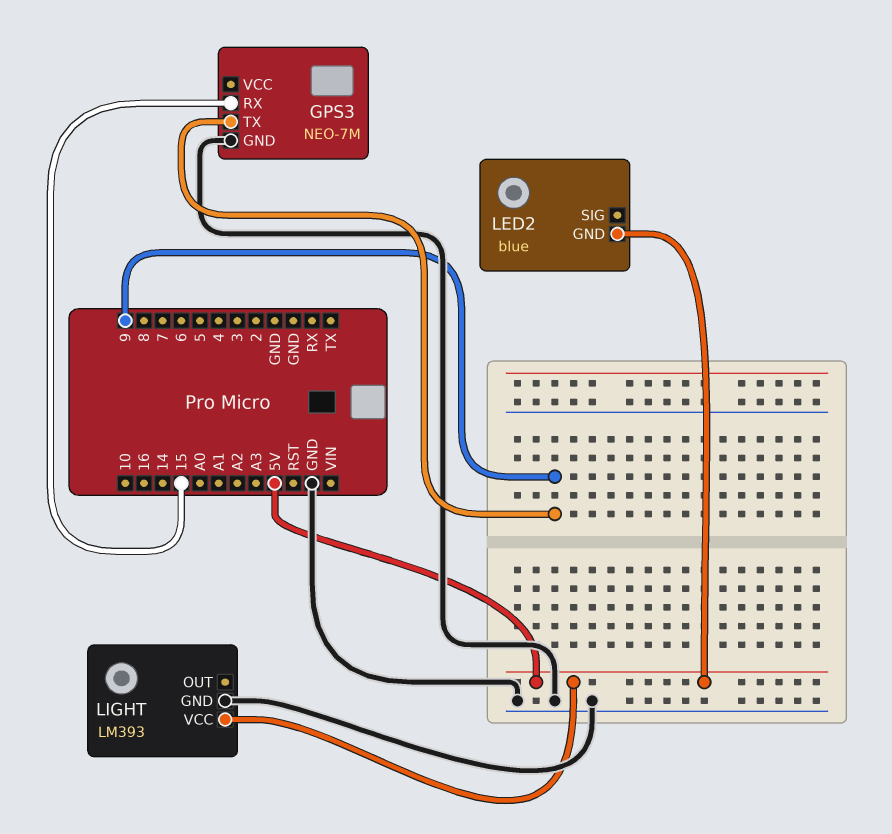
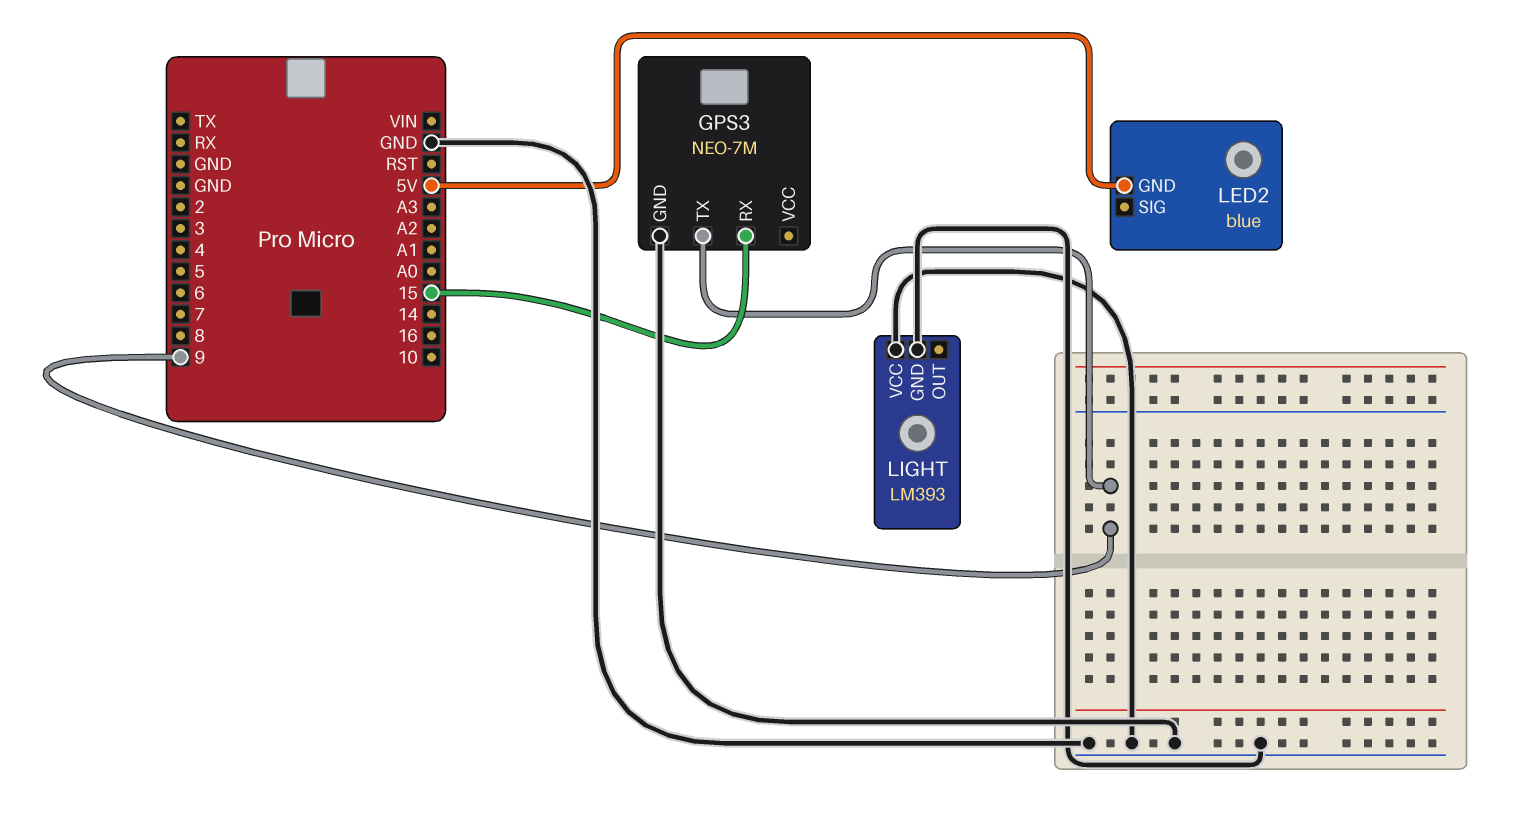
LIGHT pin VCC: 5V -> GND

